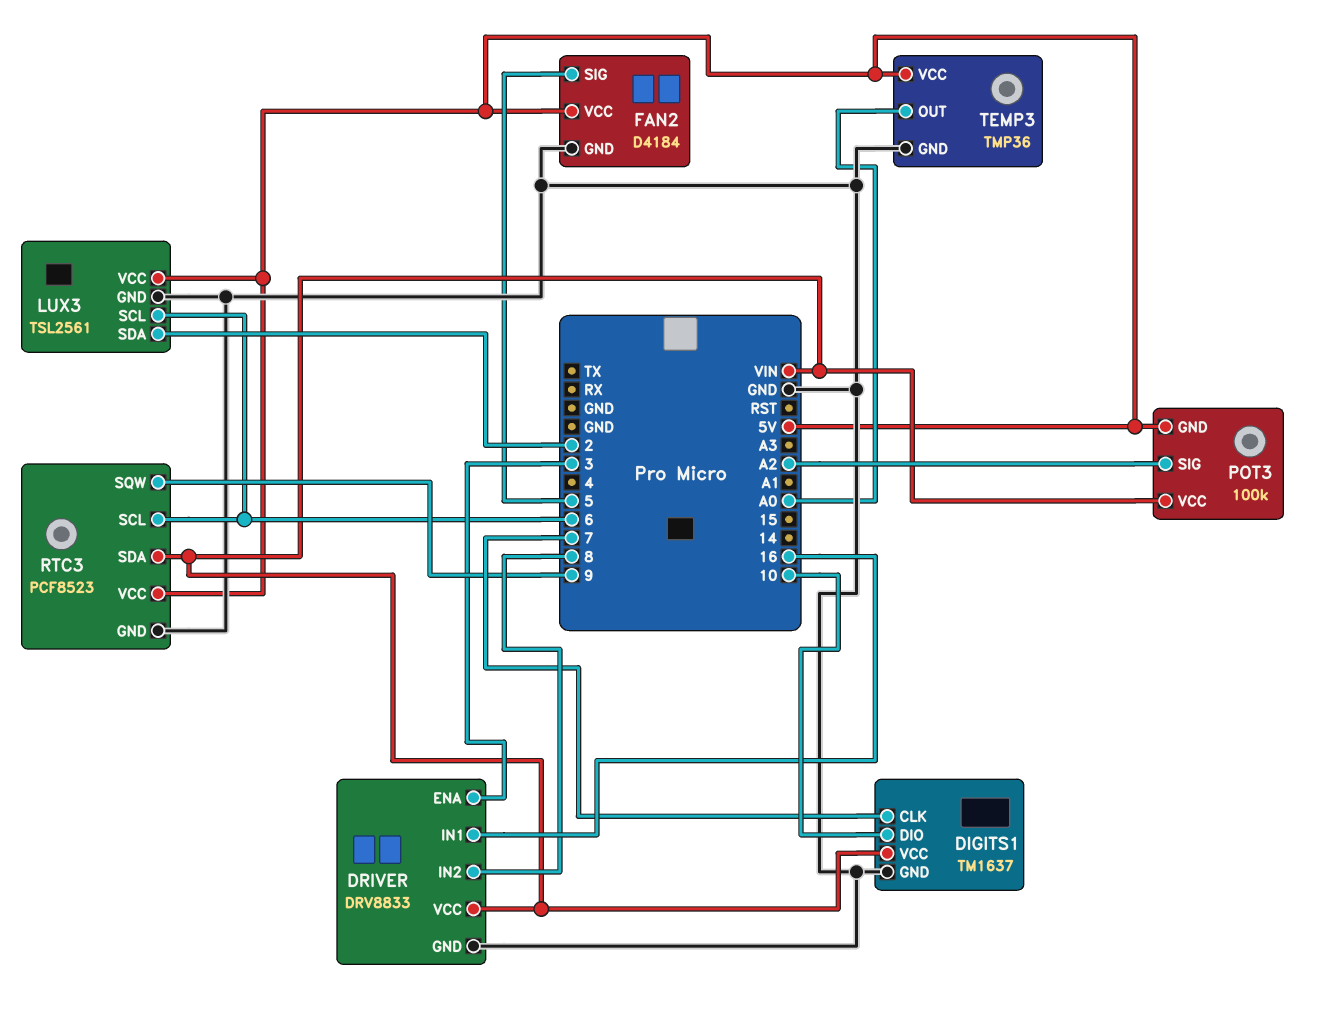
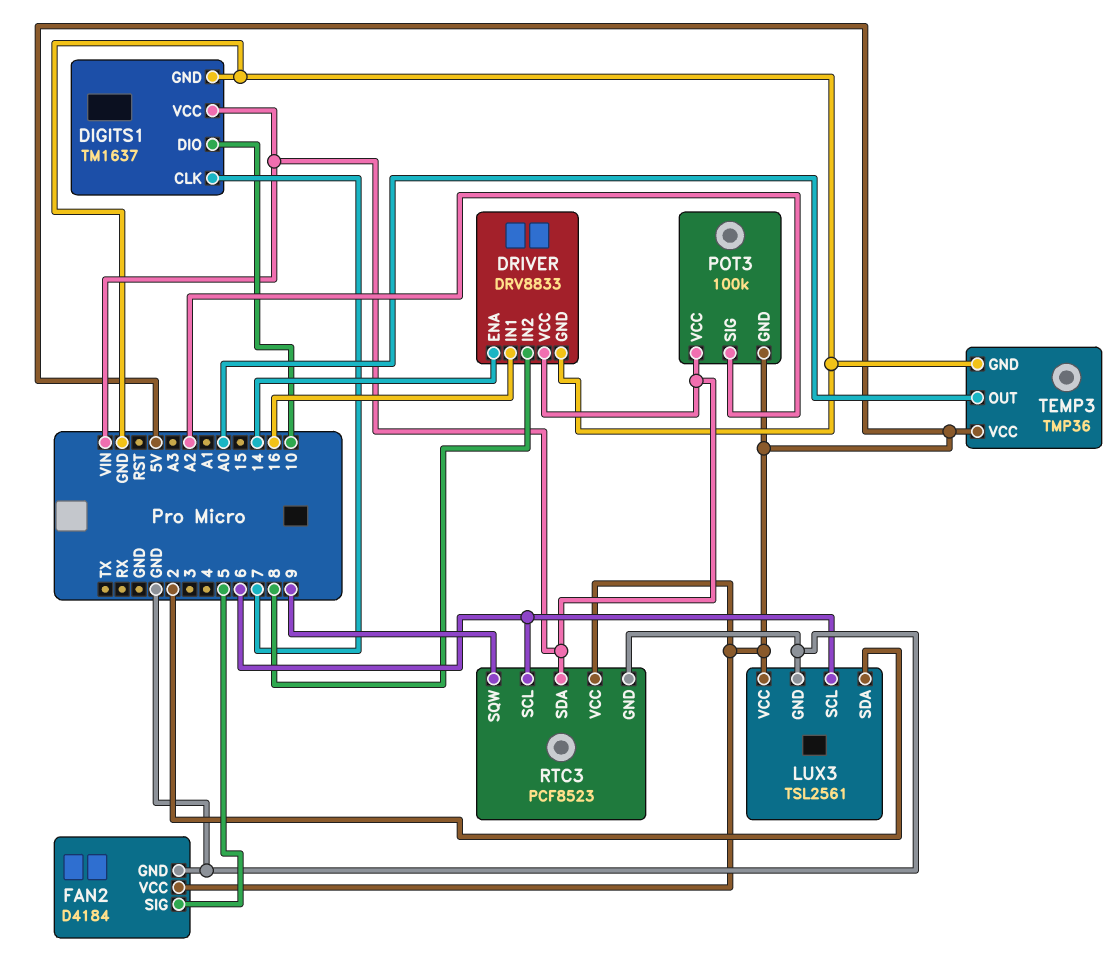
DRIVER pin ENA: 3 -> 14

